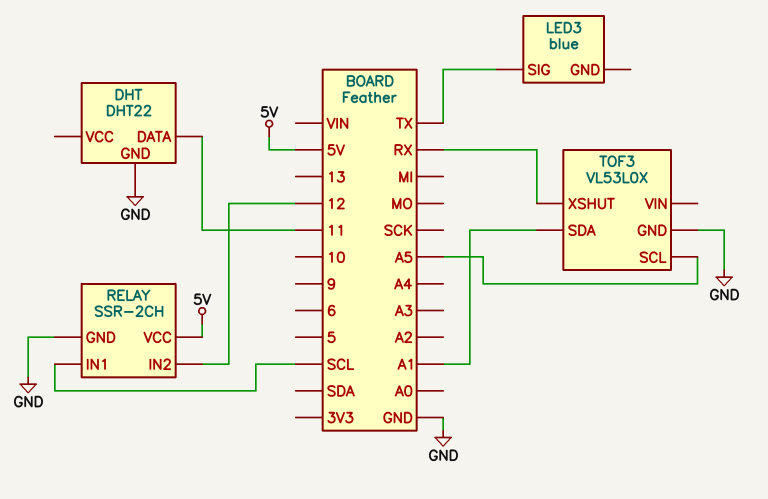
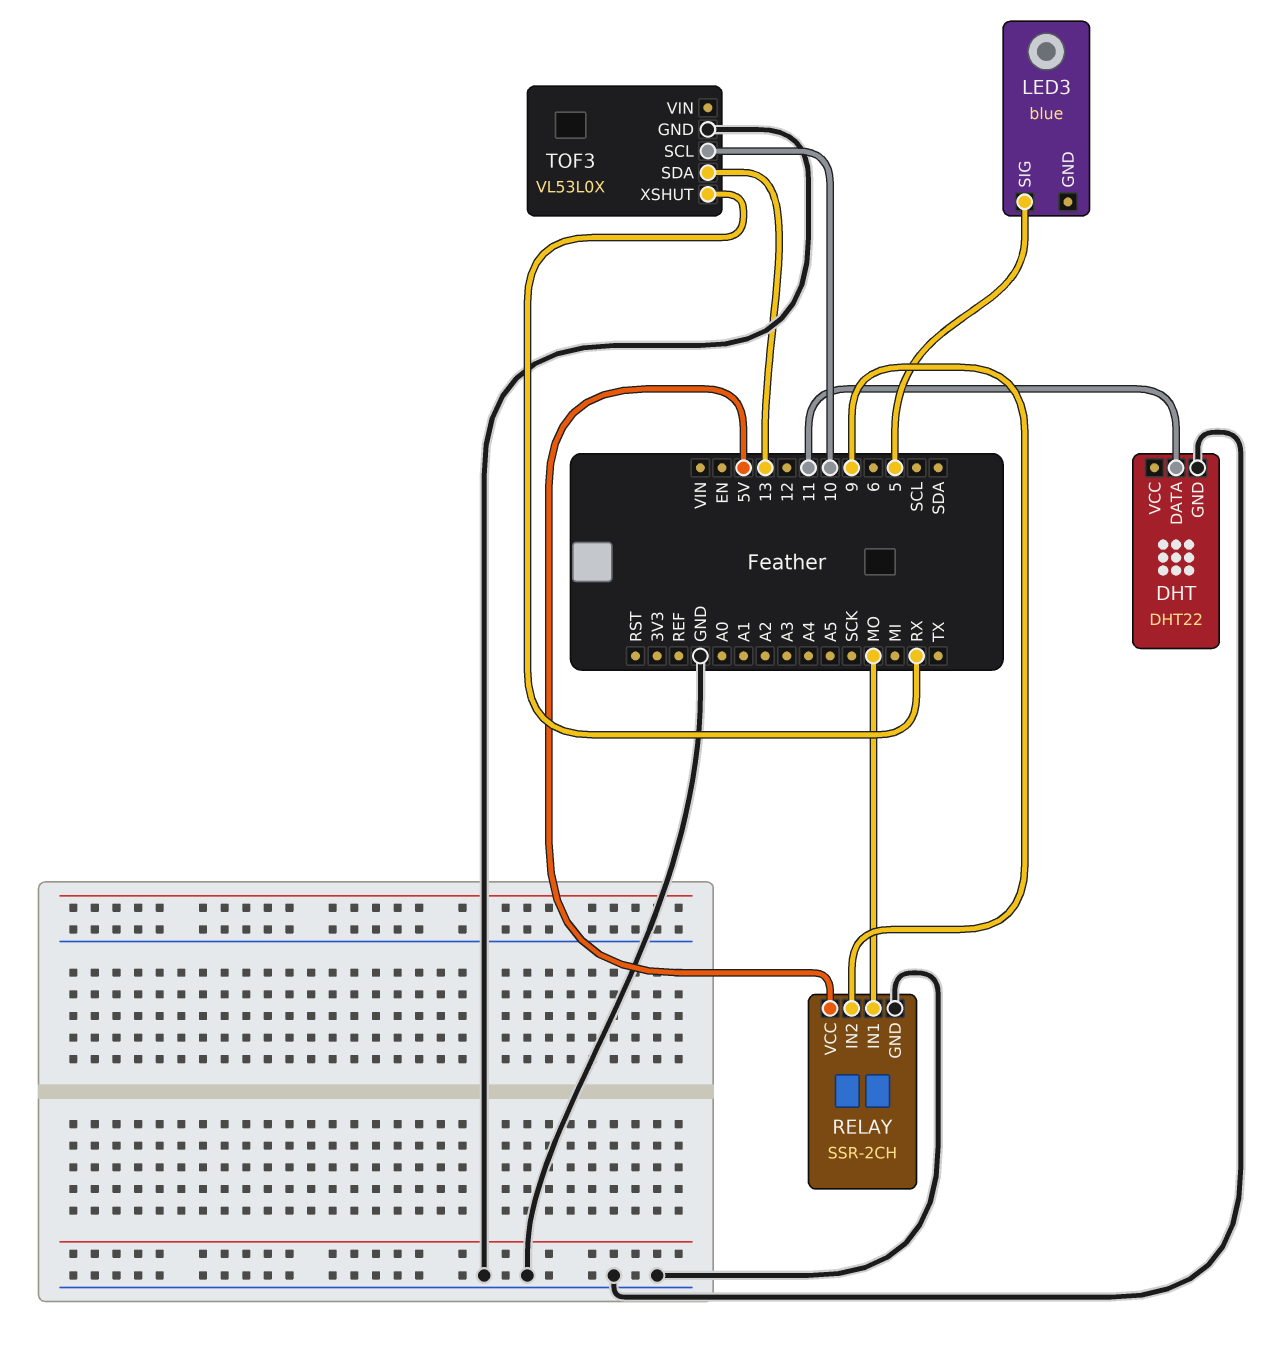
LED3 pin SIG: TX -> 5
RELAY pin IN1: SCL -> MO
RELAY pin IN2: 12 -> 9
TOF3 pin SCL: A5 -> 10
TOF3 pin SDA: A1 -> 13

